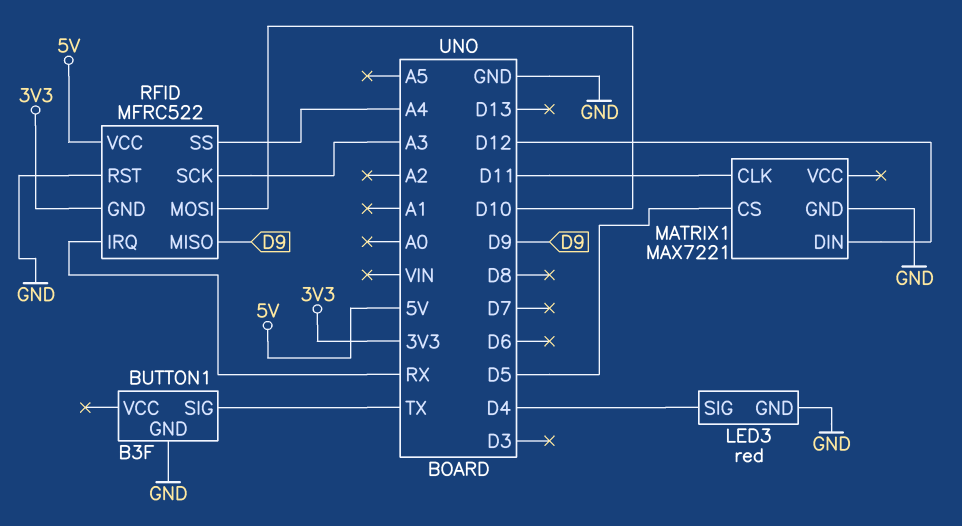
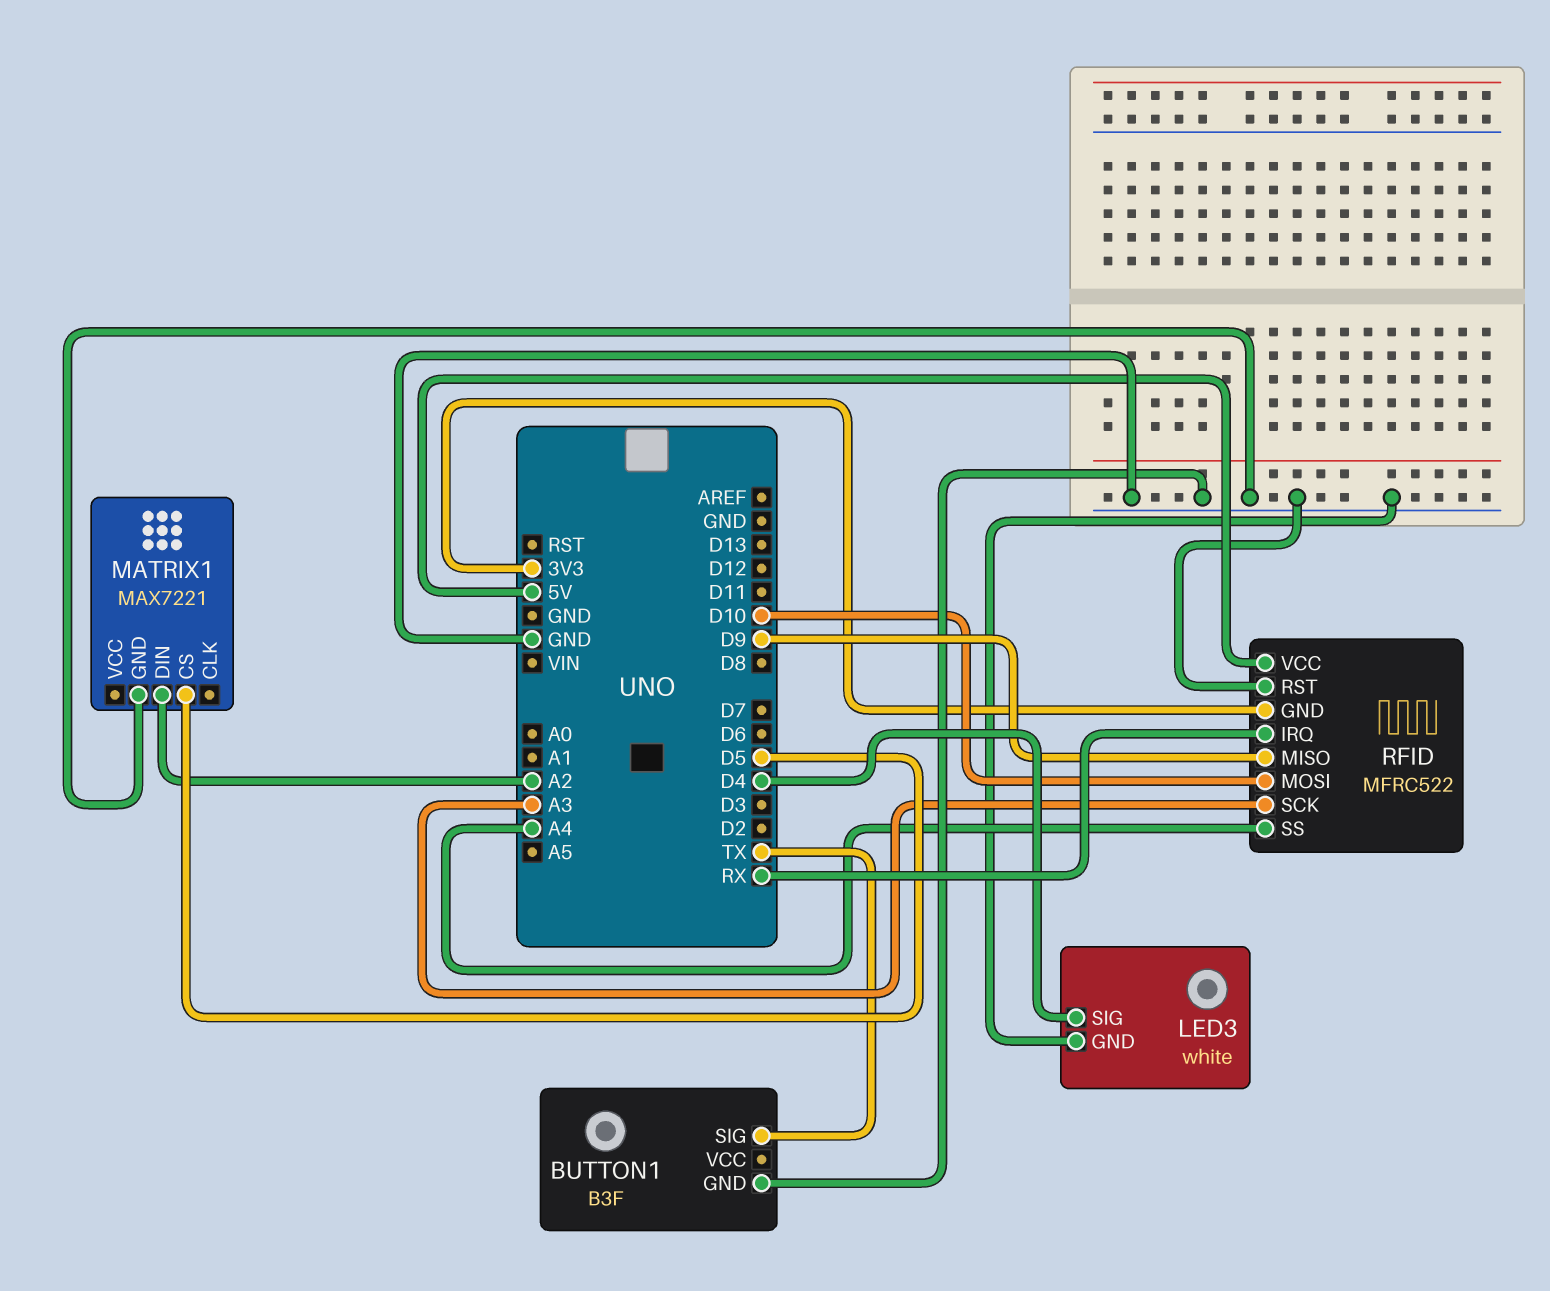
LED3: red -> white
MATRIX1 pin CLK: D11 -> none
MATRIX1 pin DIN: D12 -> A2

